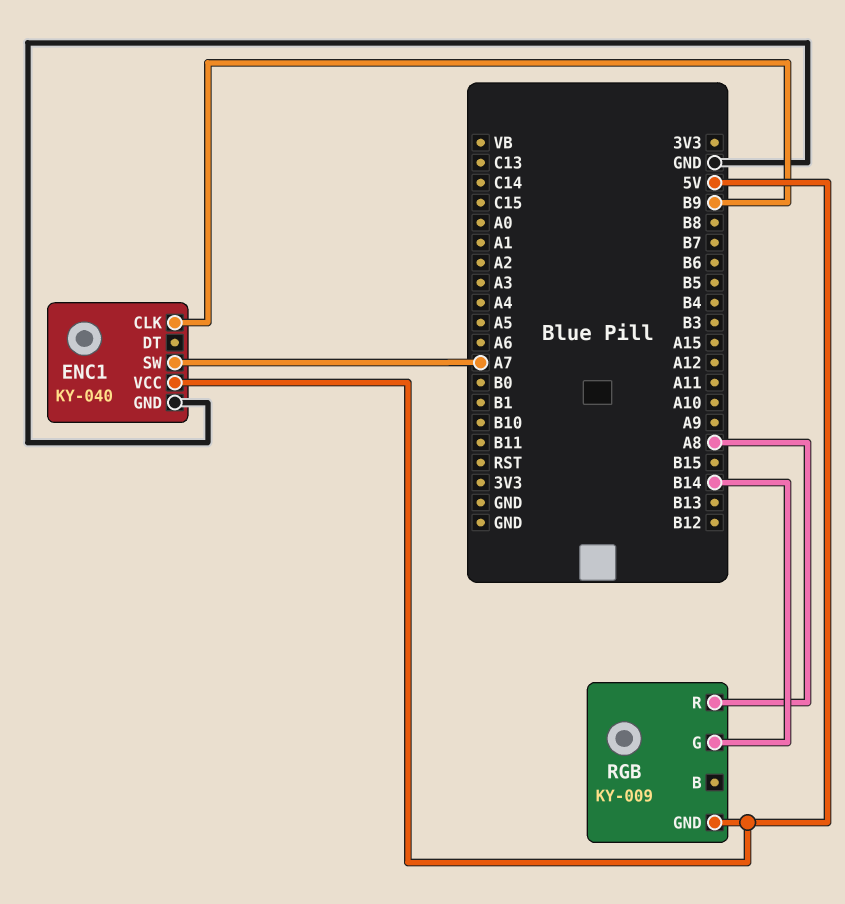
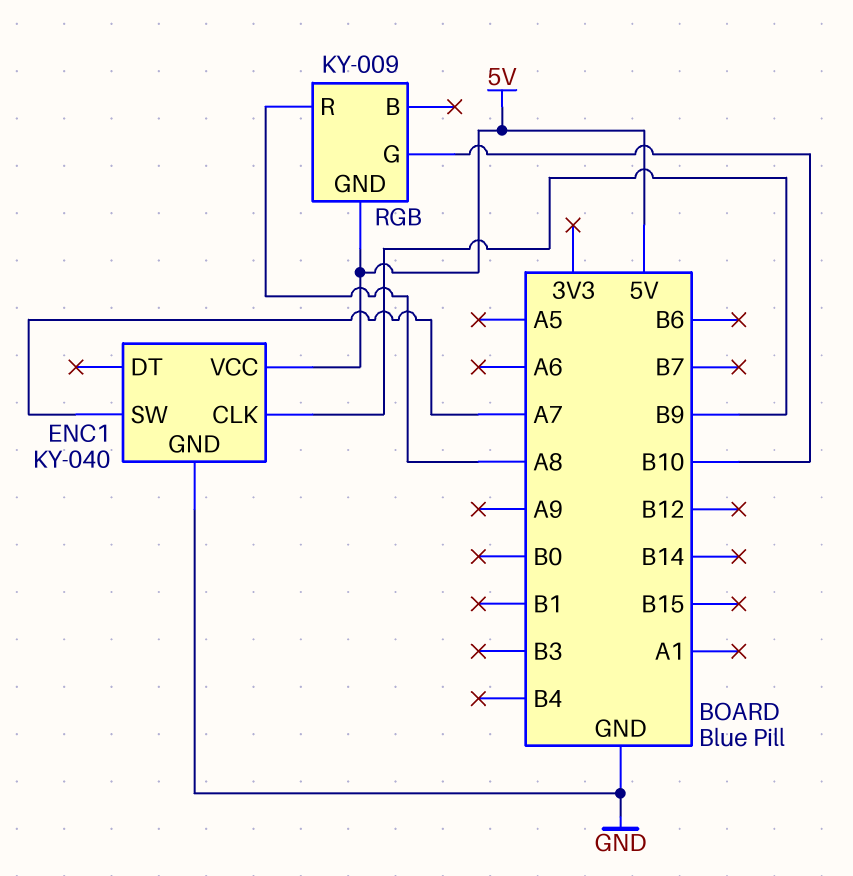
RGB pin G: B14 -> B10

